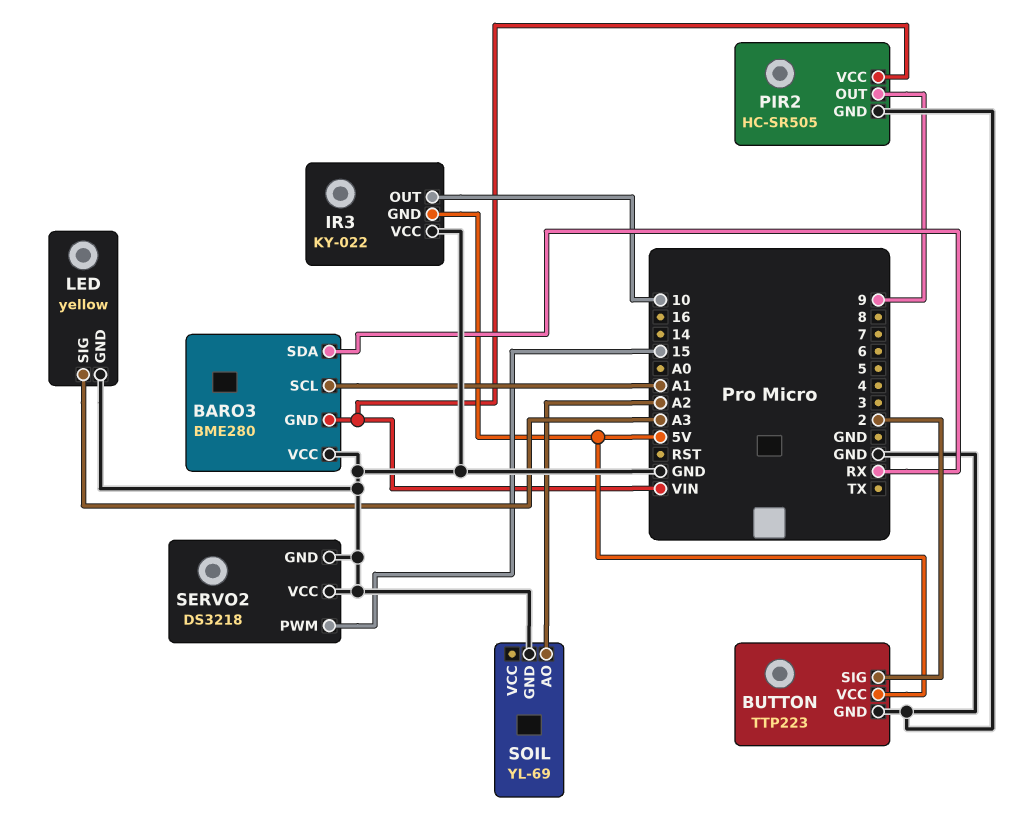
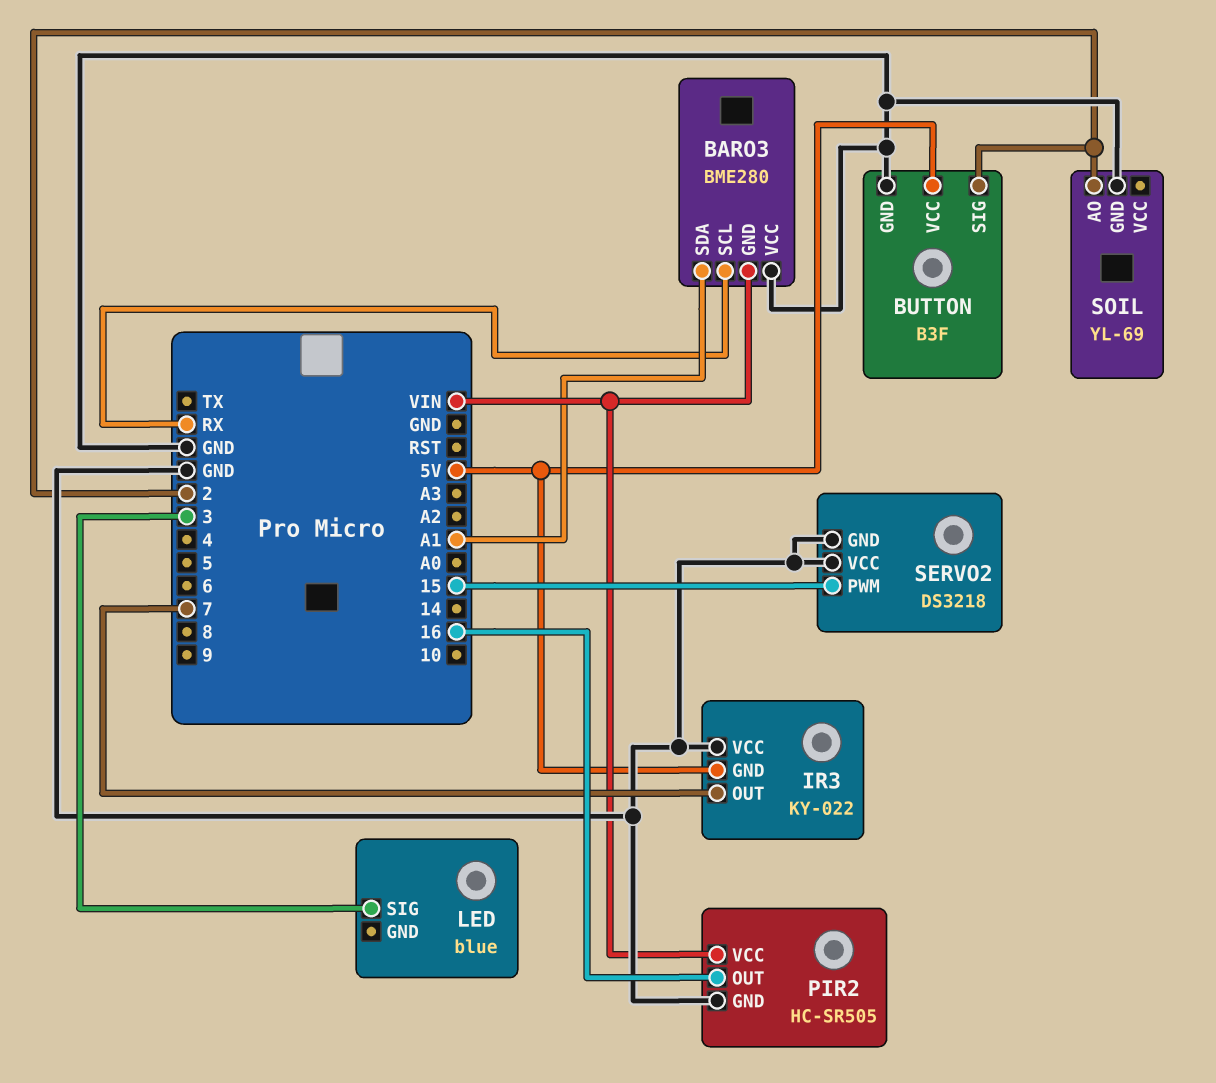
BARO3 pin SCL: A1 -> RX
BARO3 pin SDA: RX -> A1
BUTTON: TTP223 -> B3F
IR3 pin OUT: 10 -> 7
LED: yellow -> blue
LED pin GND: GND -> none
LED pin SIG: A3 -> 3
PIR2 pin OUT: 9 -> 16
SOIL pin AO: A2 -> 2

